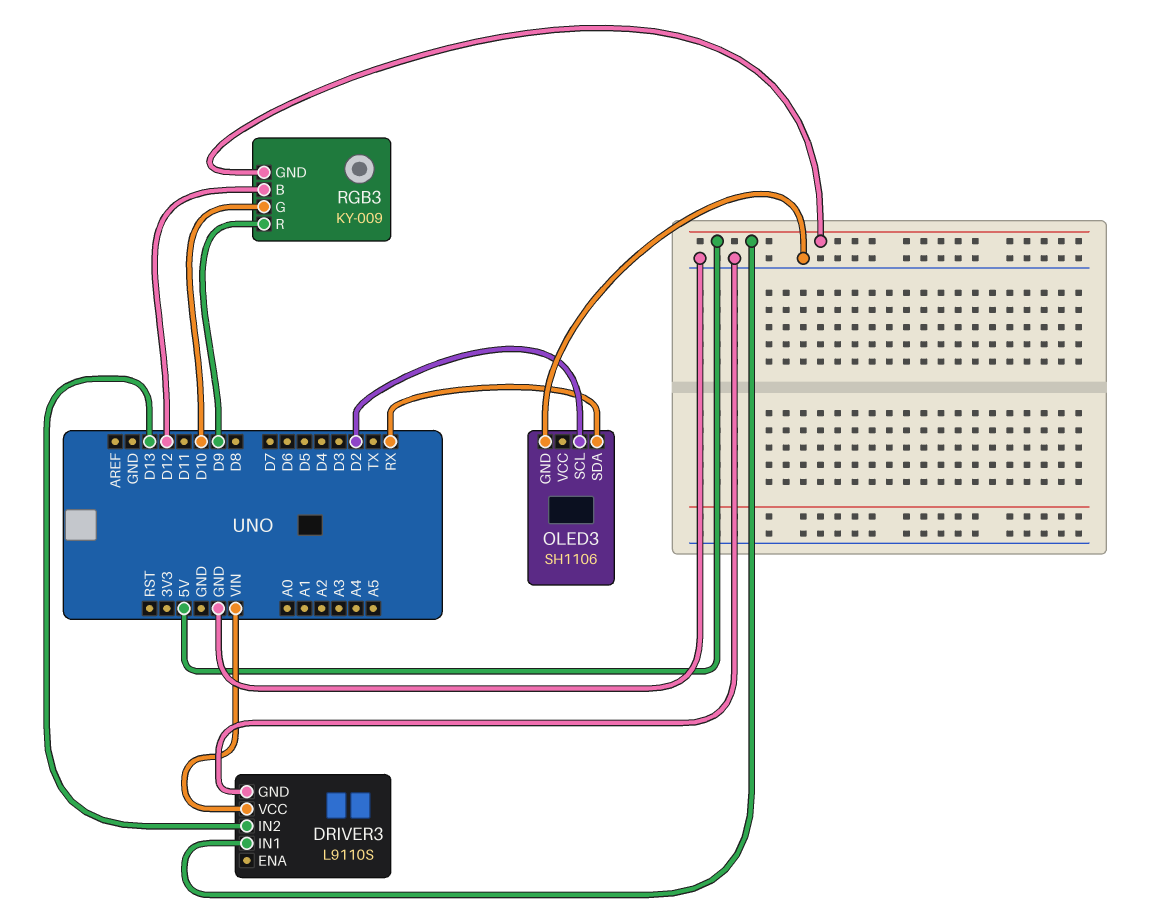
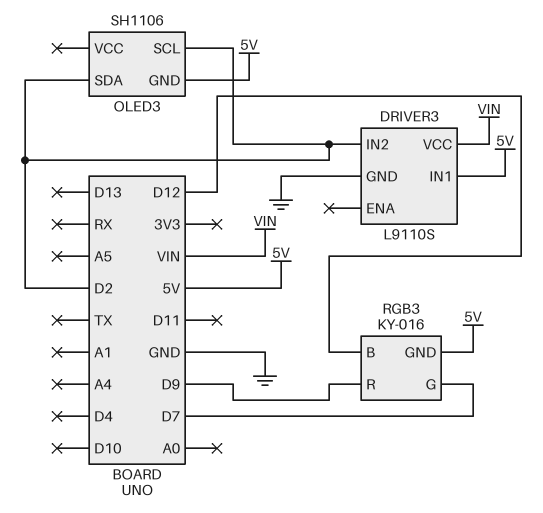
DRIVER3 pin IN2: D13 -> D2
OLED3 pin GND: GND -> 5V
OLED3 pin SDA: RX -> D2
RGB3: KY-009 -> KY-016
RGB3 pin G: D10 -> D7

